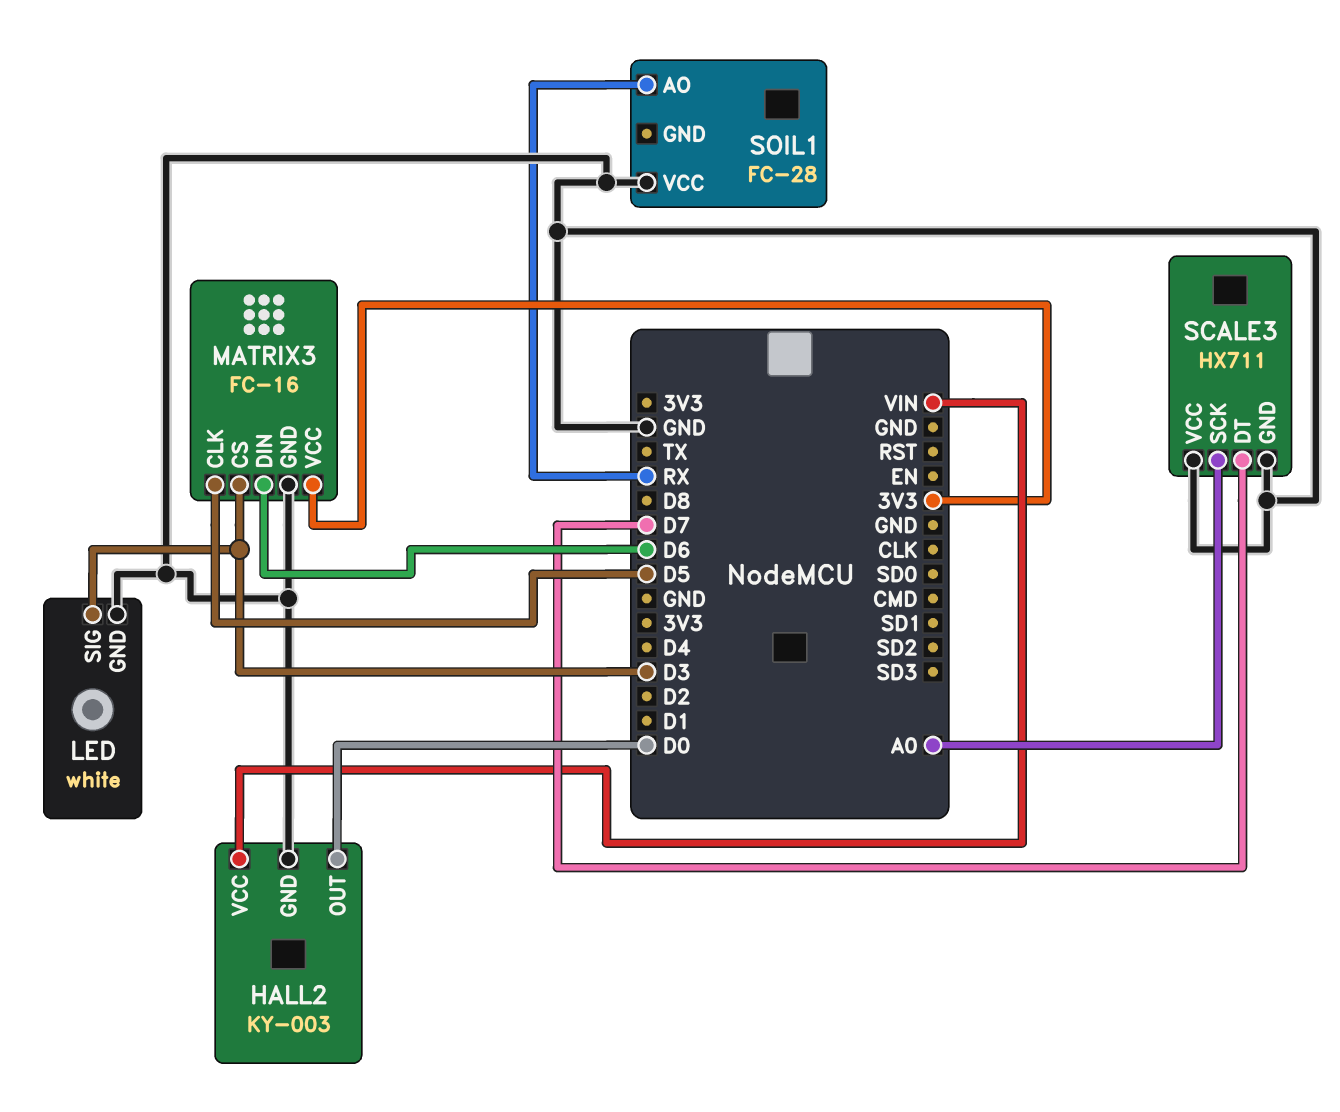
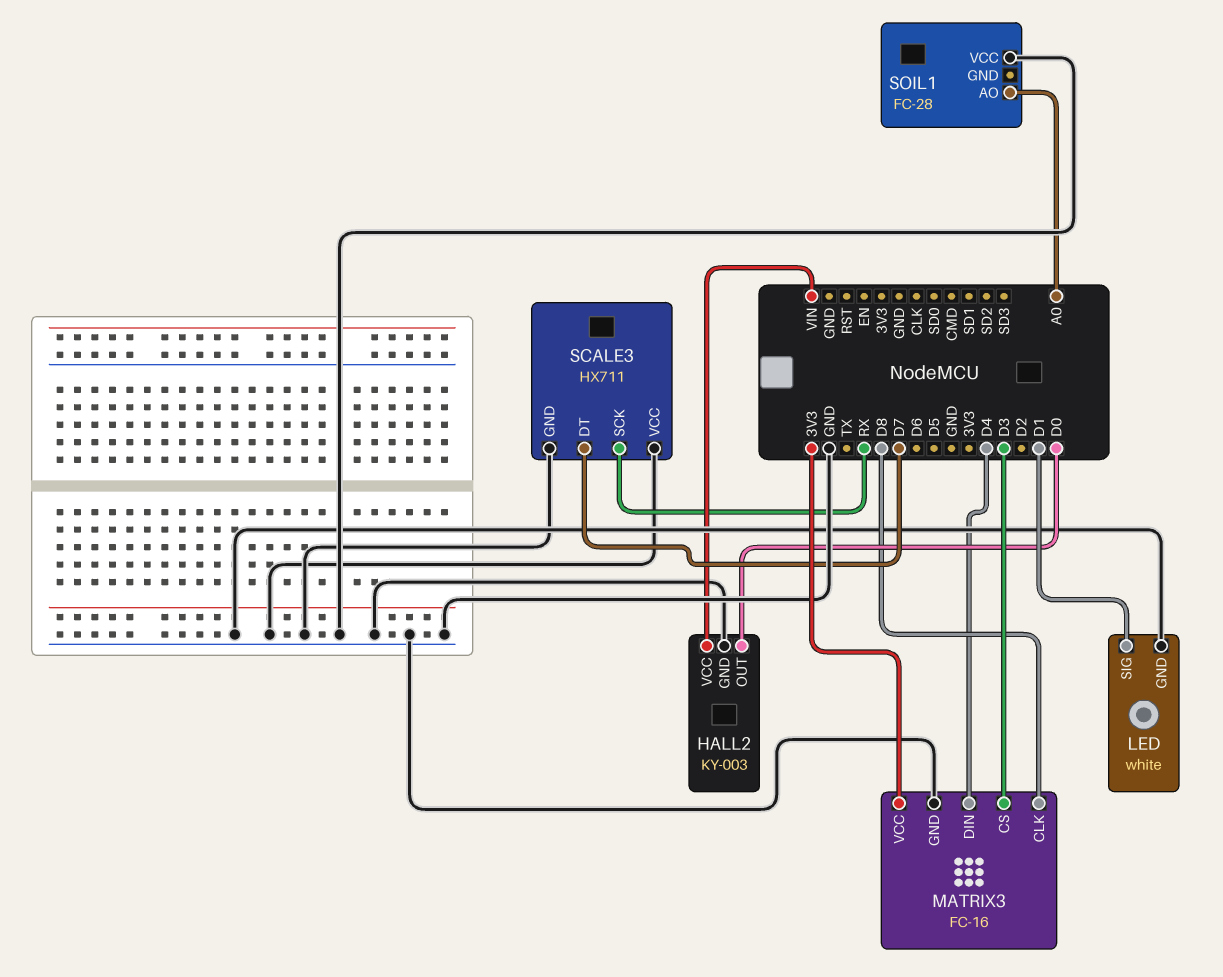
LED pin SIG: D3 -> D1
MATRIX3 pin CLK: D5 -> D8
MATRIX3 pin DIN: D6 -> D4
SCALE3 pin SCK: A0 -> RX
SOIL1 pin AO: RX -> A0

